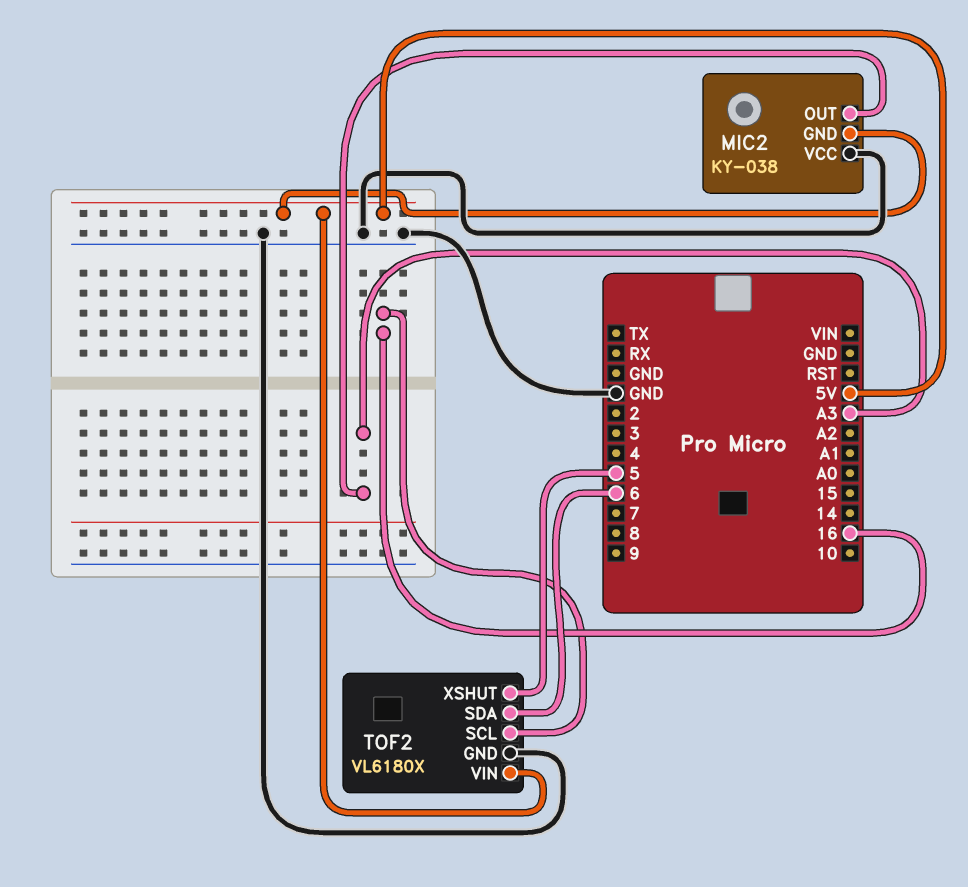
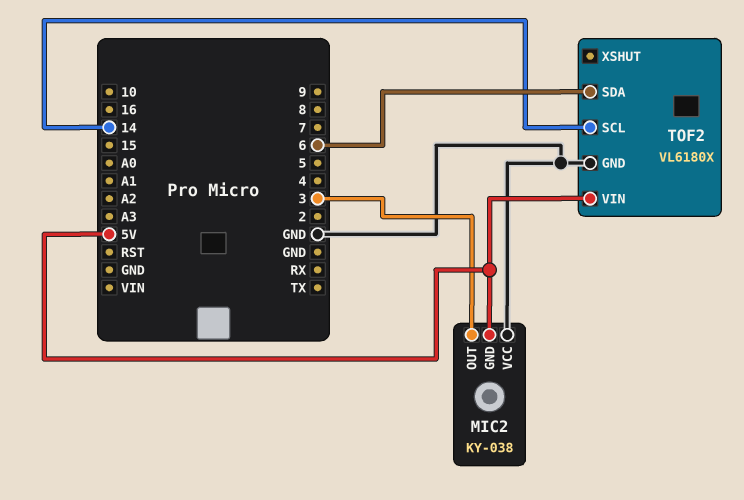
MIC2 pin OUT: A3 -> 3
TOF2 pin SCL: 16 -> 14
TOF2 pin XSHUT: 5 -> none

